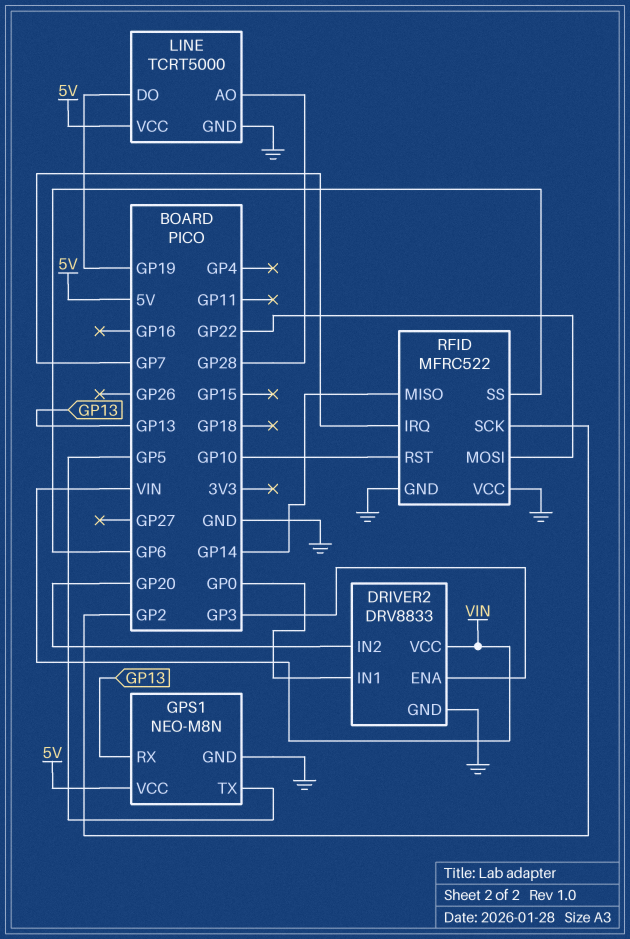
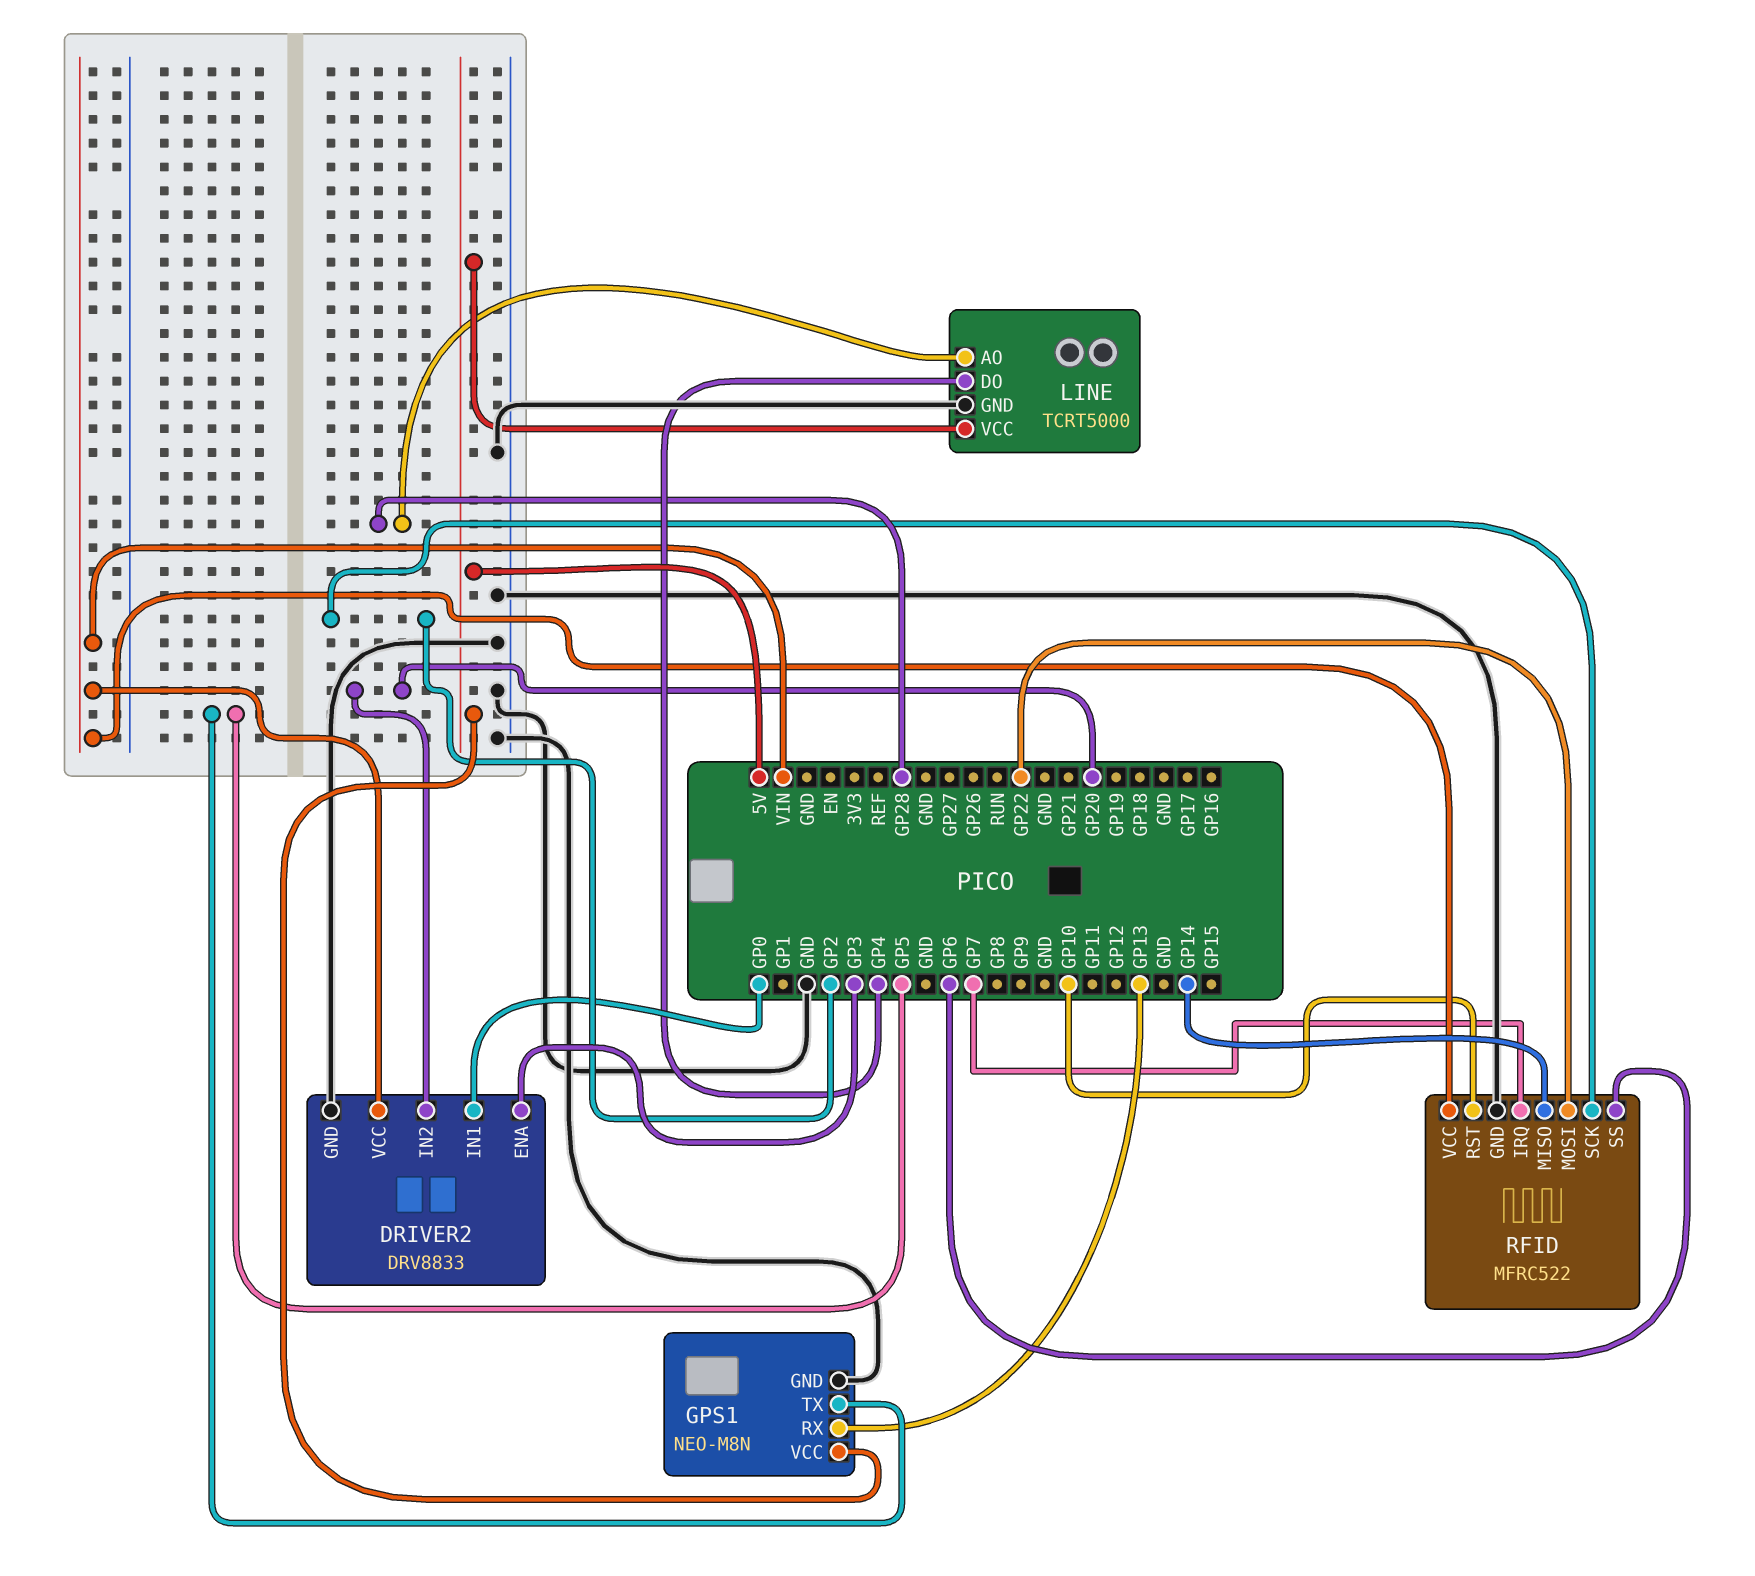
LINE pin DO: GP19 -> GP4
RFID pin VCC: GND -> VIN

